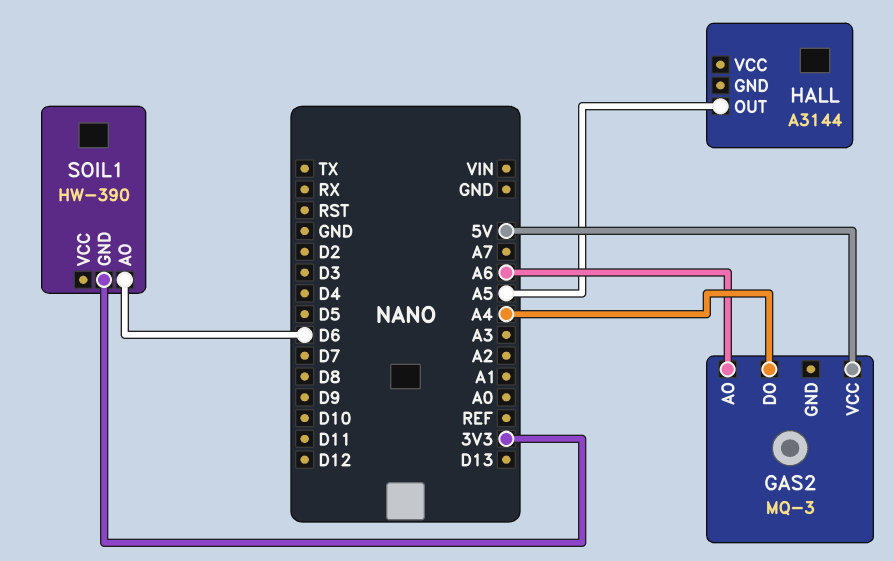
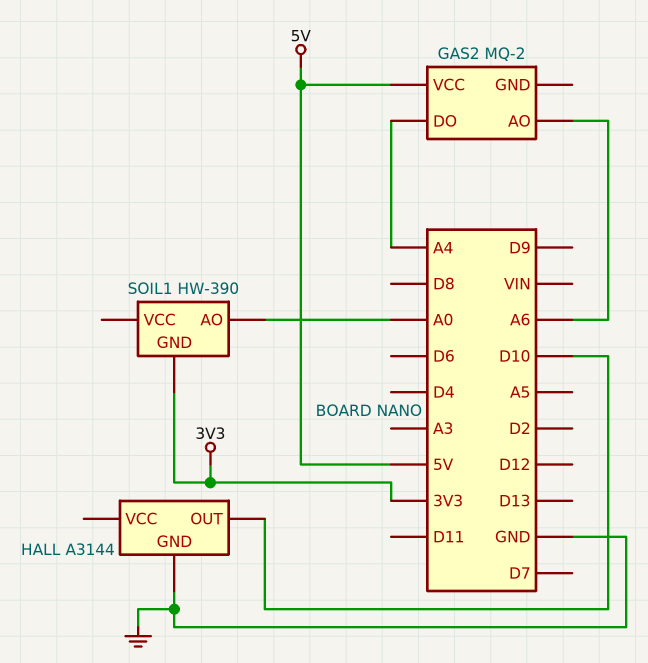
GAS2: MQ-3 -> MQ-2
HALL pin GND: none -> GND
HALL pin OUT: A5 -> D10
SOIL1 pin AO: D6 -> A0

